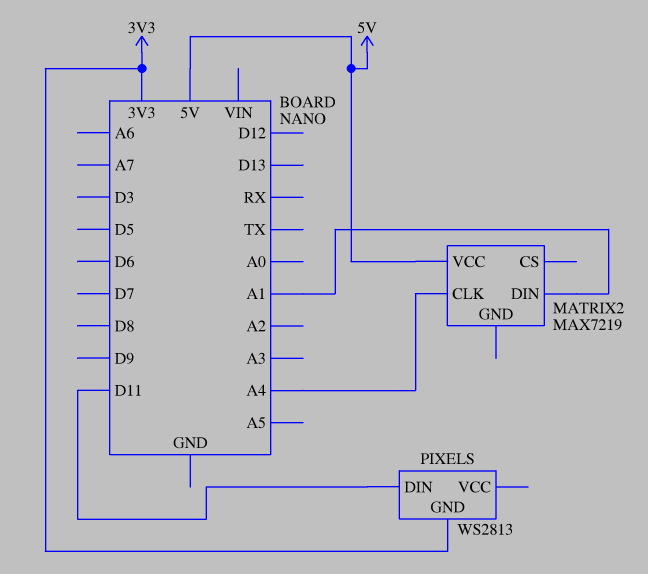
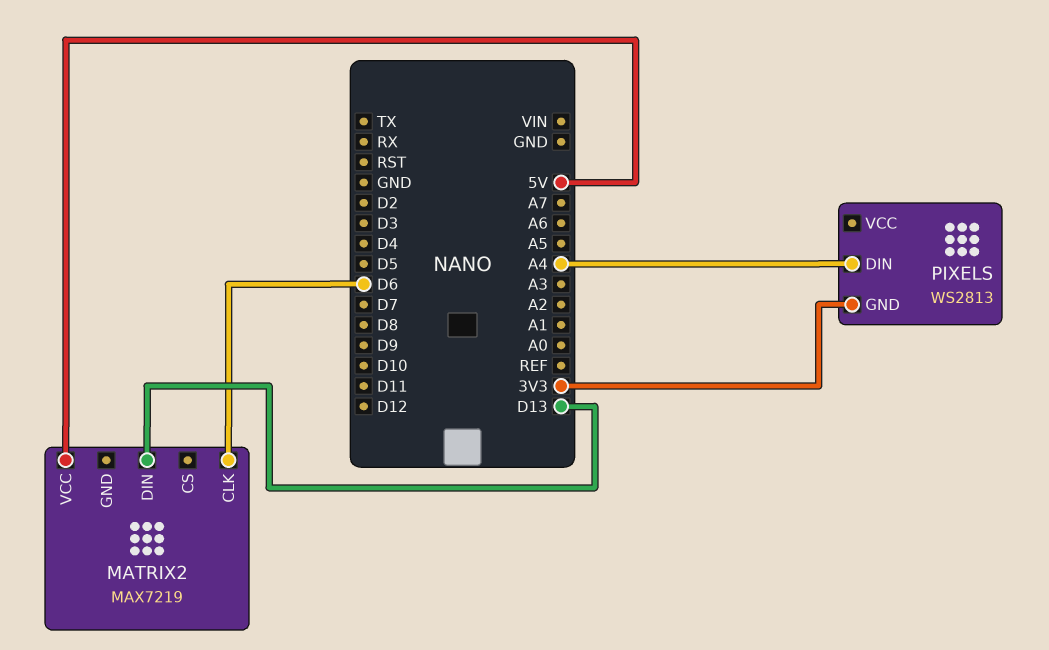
MATRIX2 pin CLK: A4 -> D6
MATRIX2 pin DIN: A1 -> D13
PIXELS pin DIN: D11 -> A4

